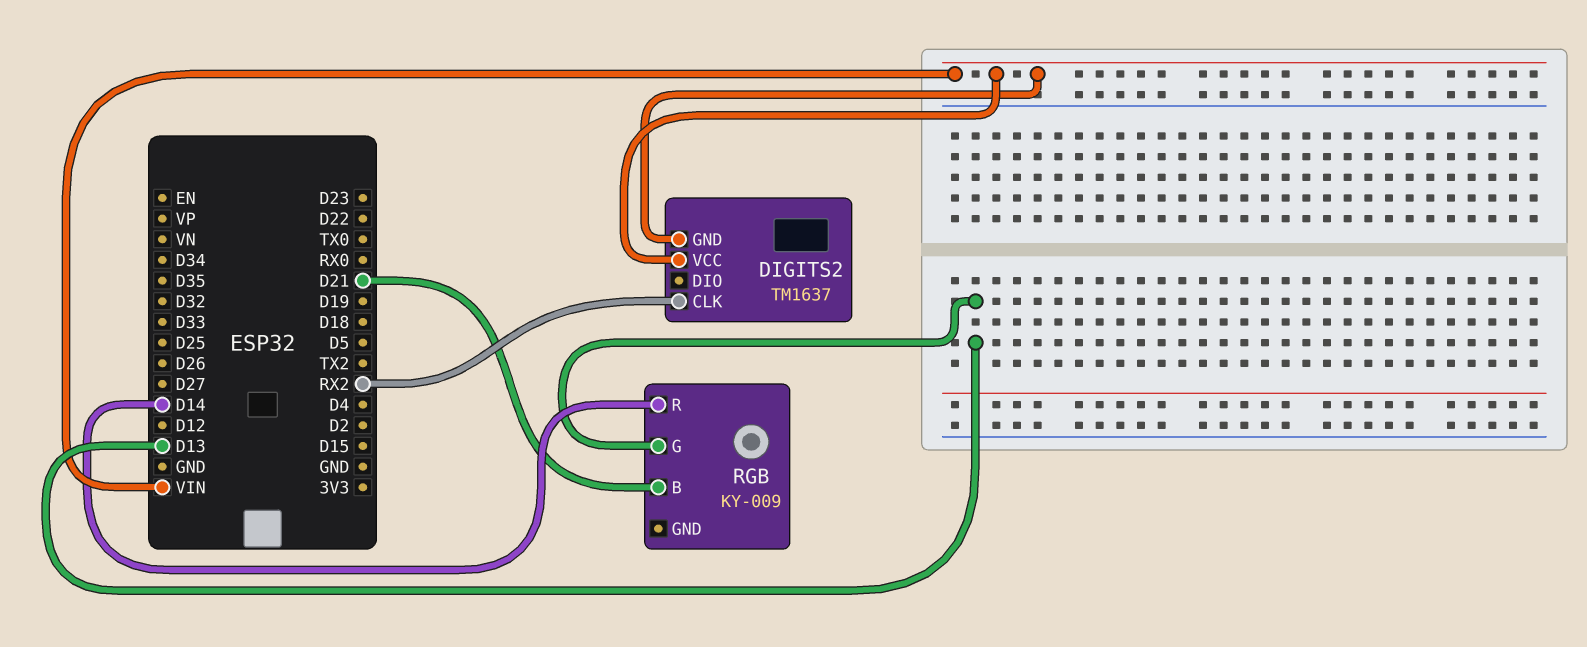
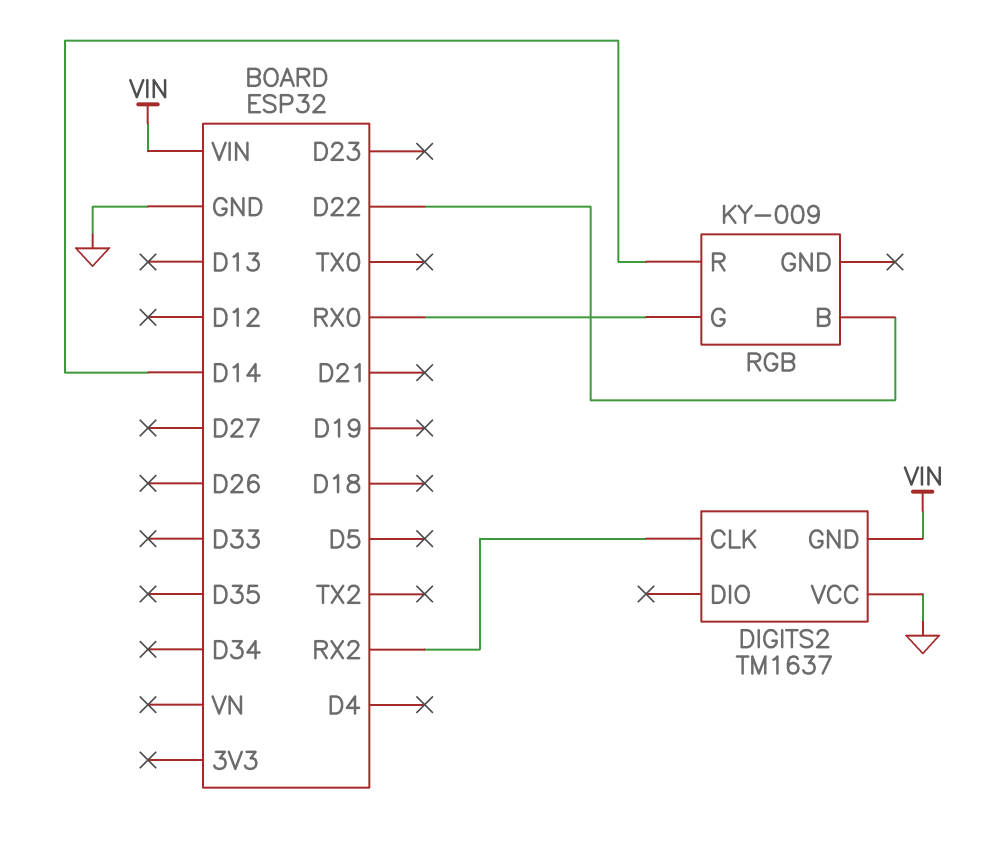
DIGITS2 pin VCC: VIN -> GND
RGB pin B: D21 -> D22
RGB pin G: D13 -> RX0

